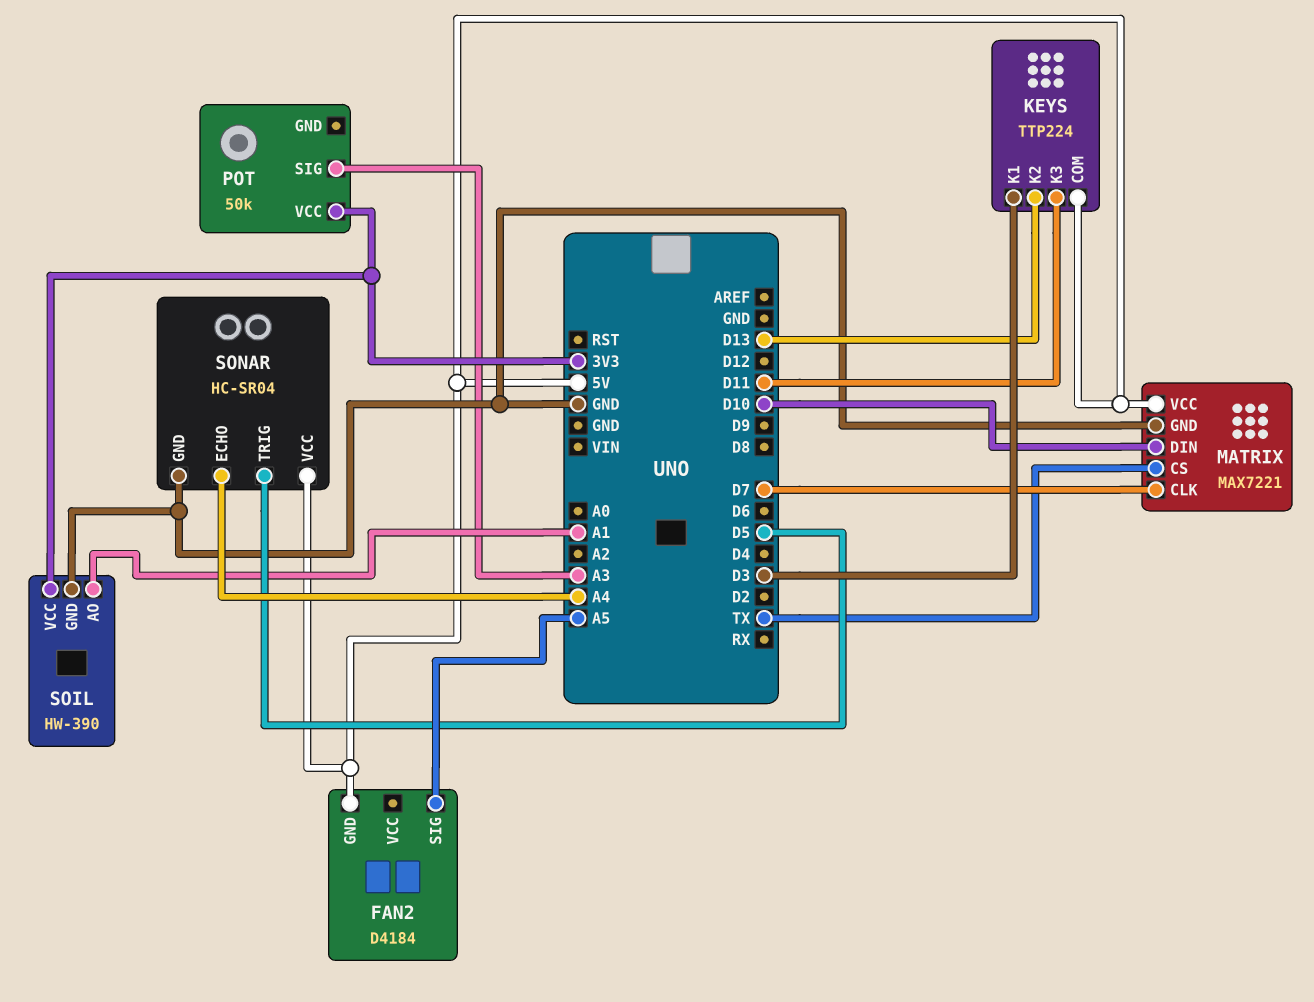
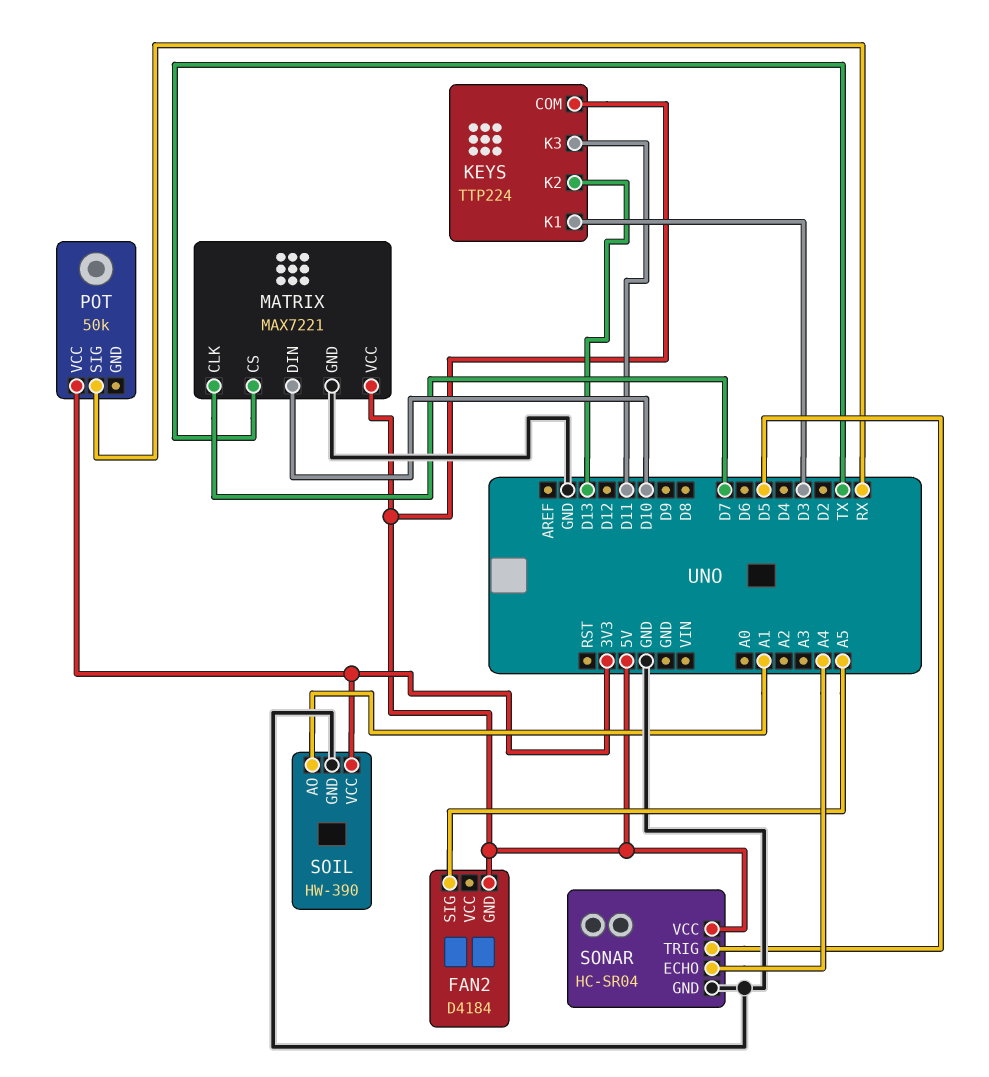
POT pin SIG: A3 -> RX

